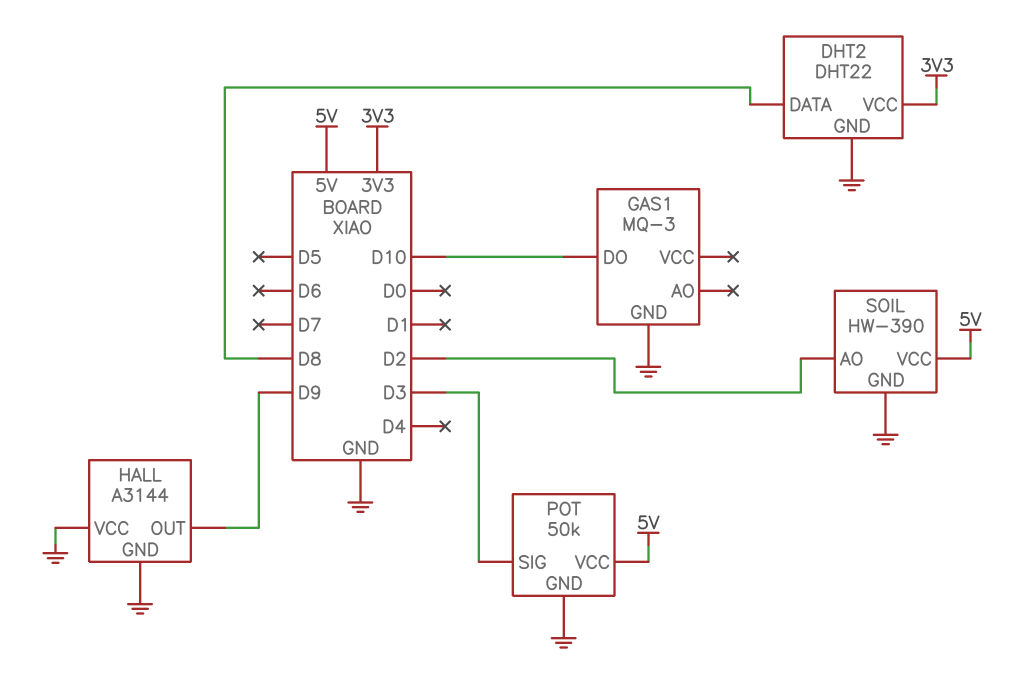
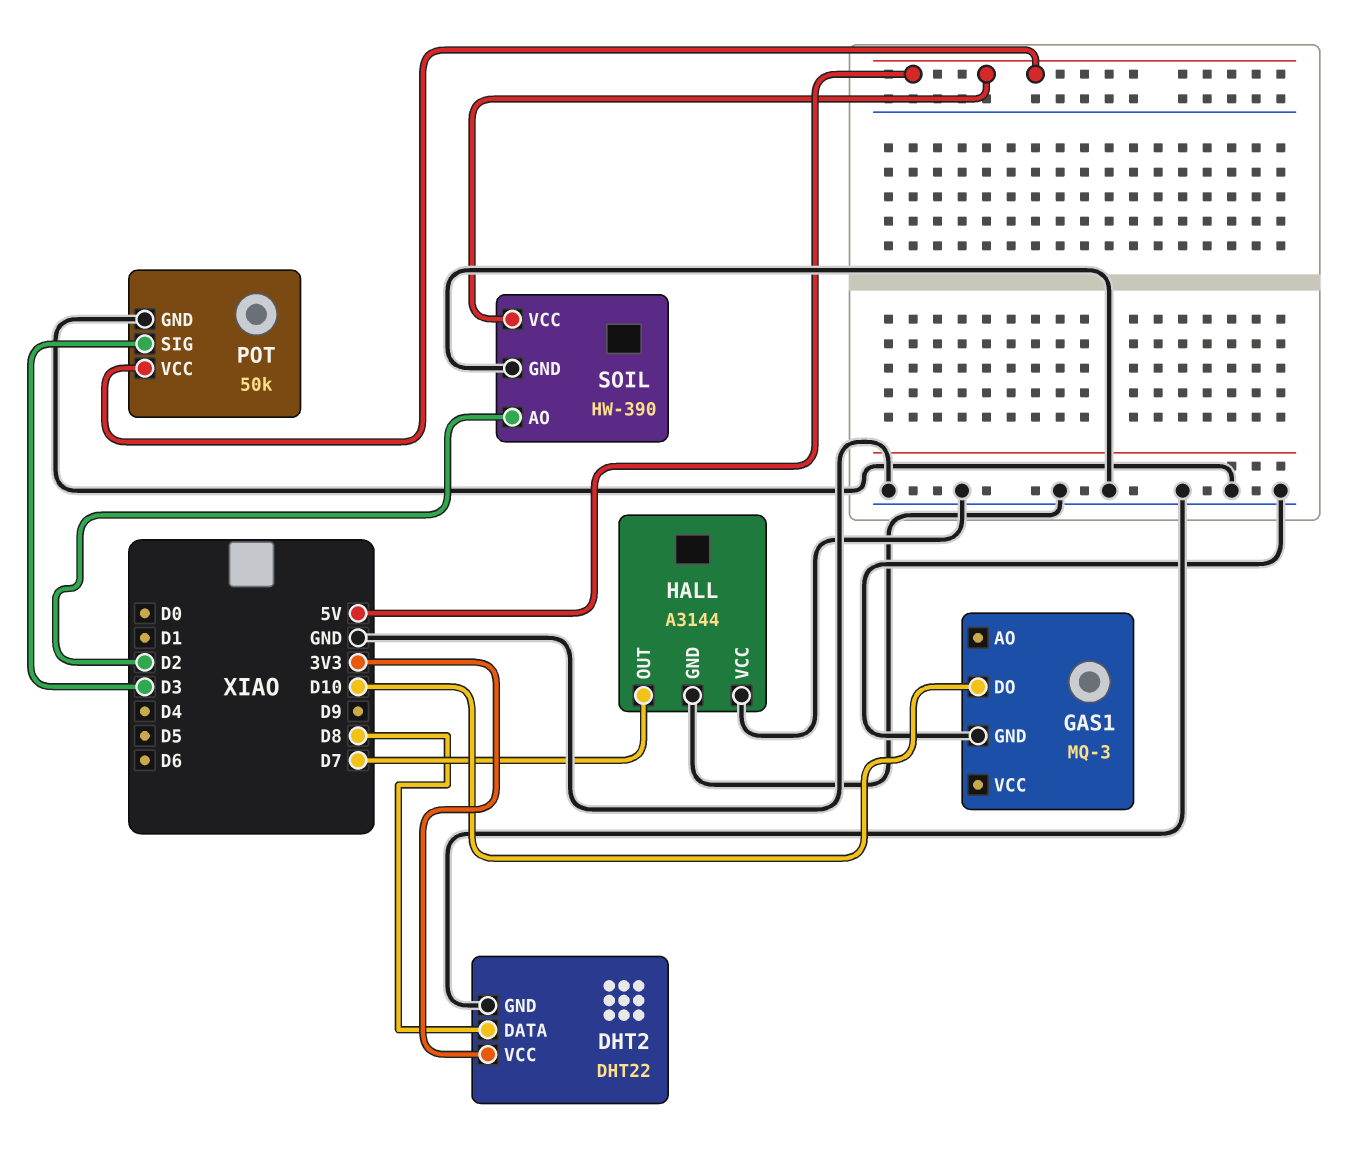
HALL pin OUT: D9 -> D7

